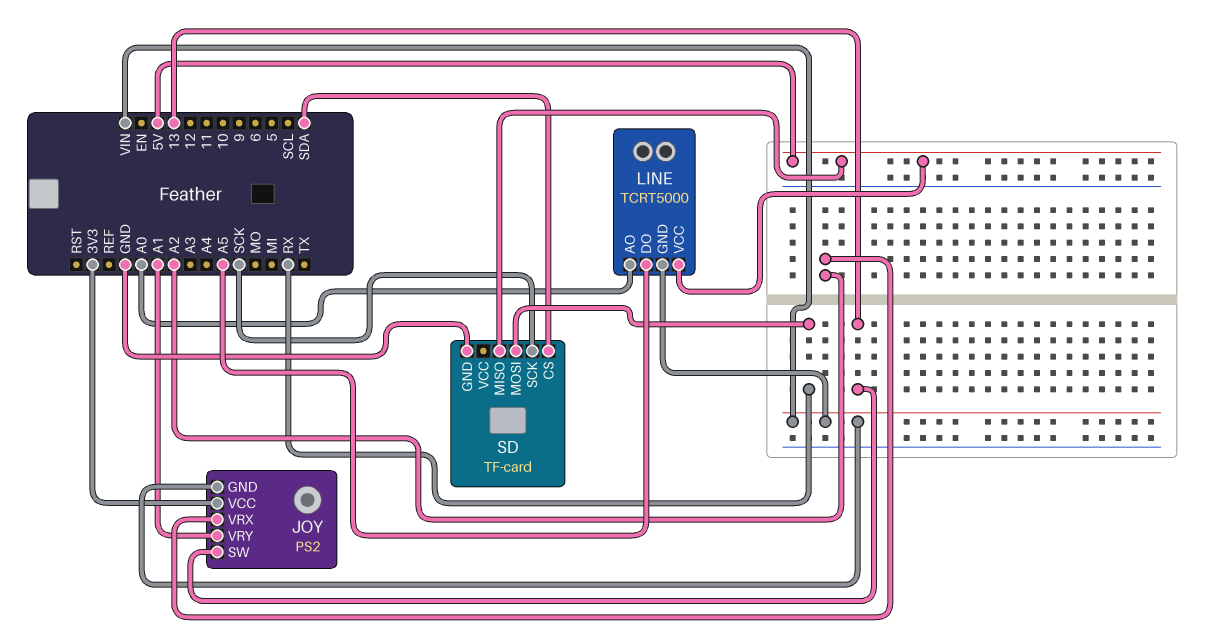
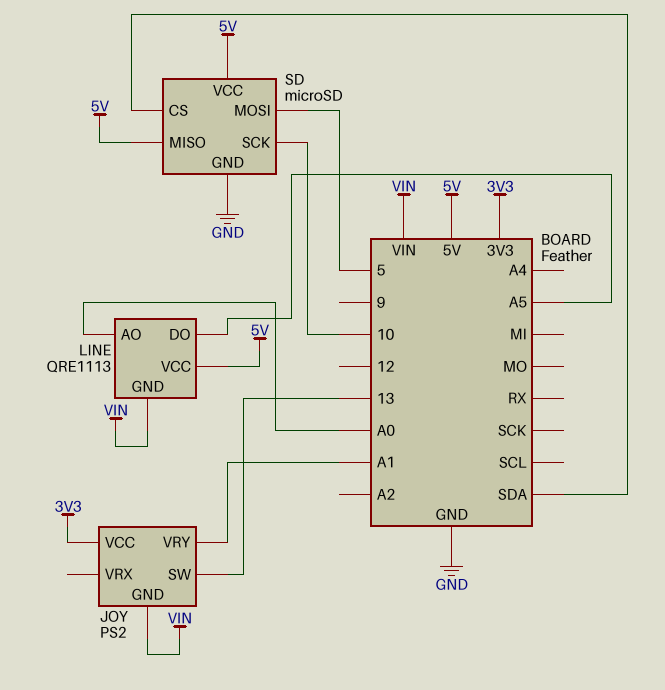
JOY pin VRX: A2 -> none
LINE: TCRT5000 -> QRE1113
SD: TF-card -> microSD
SD pin MOSI: RX -> 5
SD pin SCK: SCK -> 10
SD pin VCC: none -> 5V

